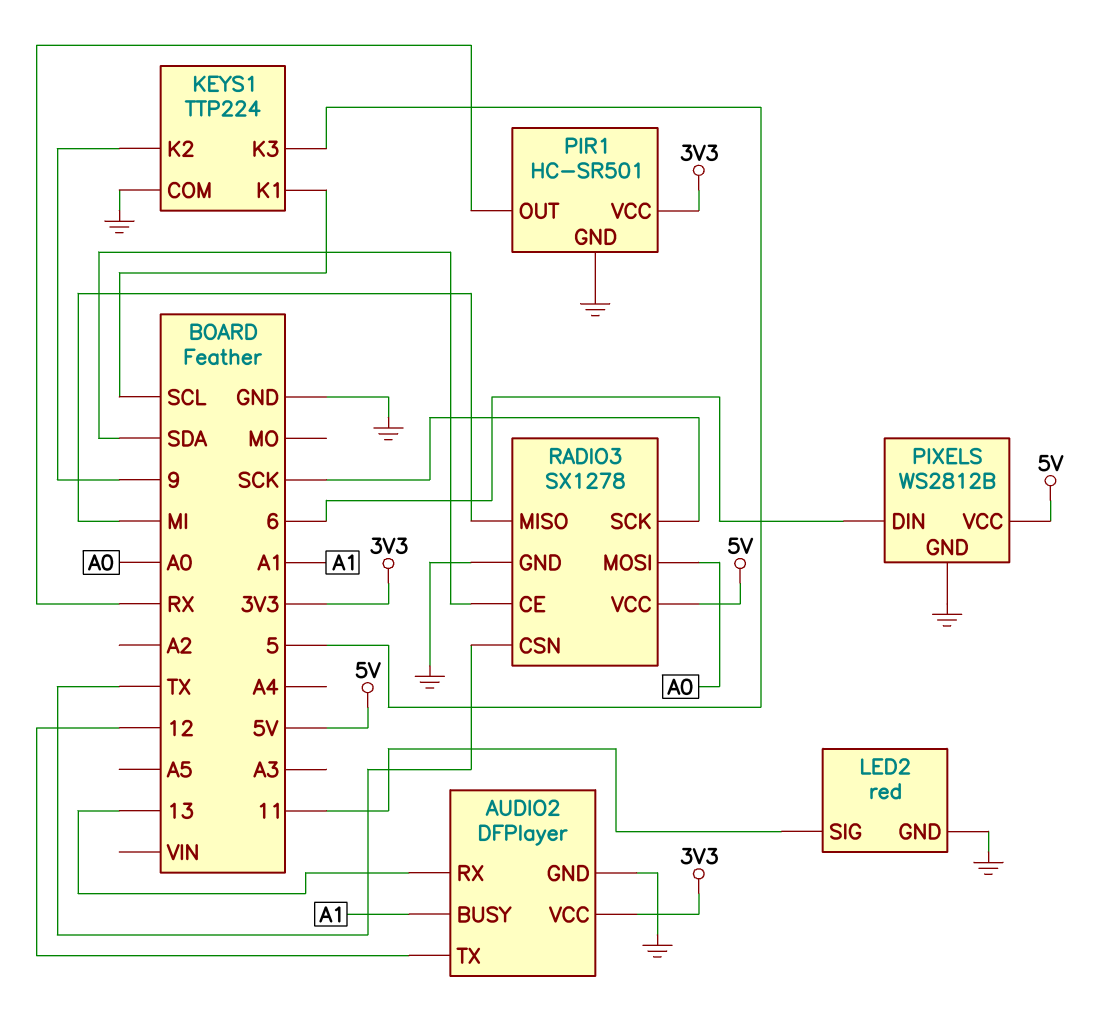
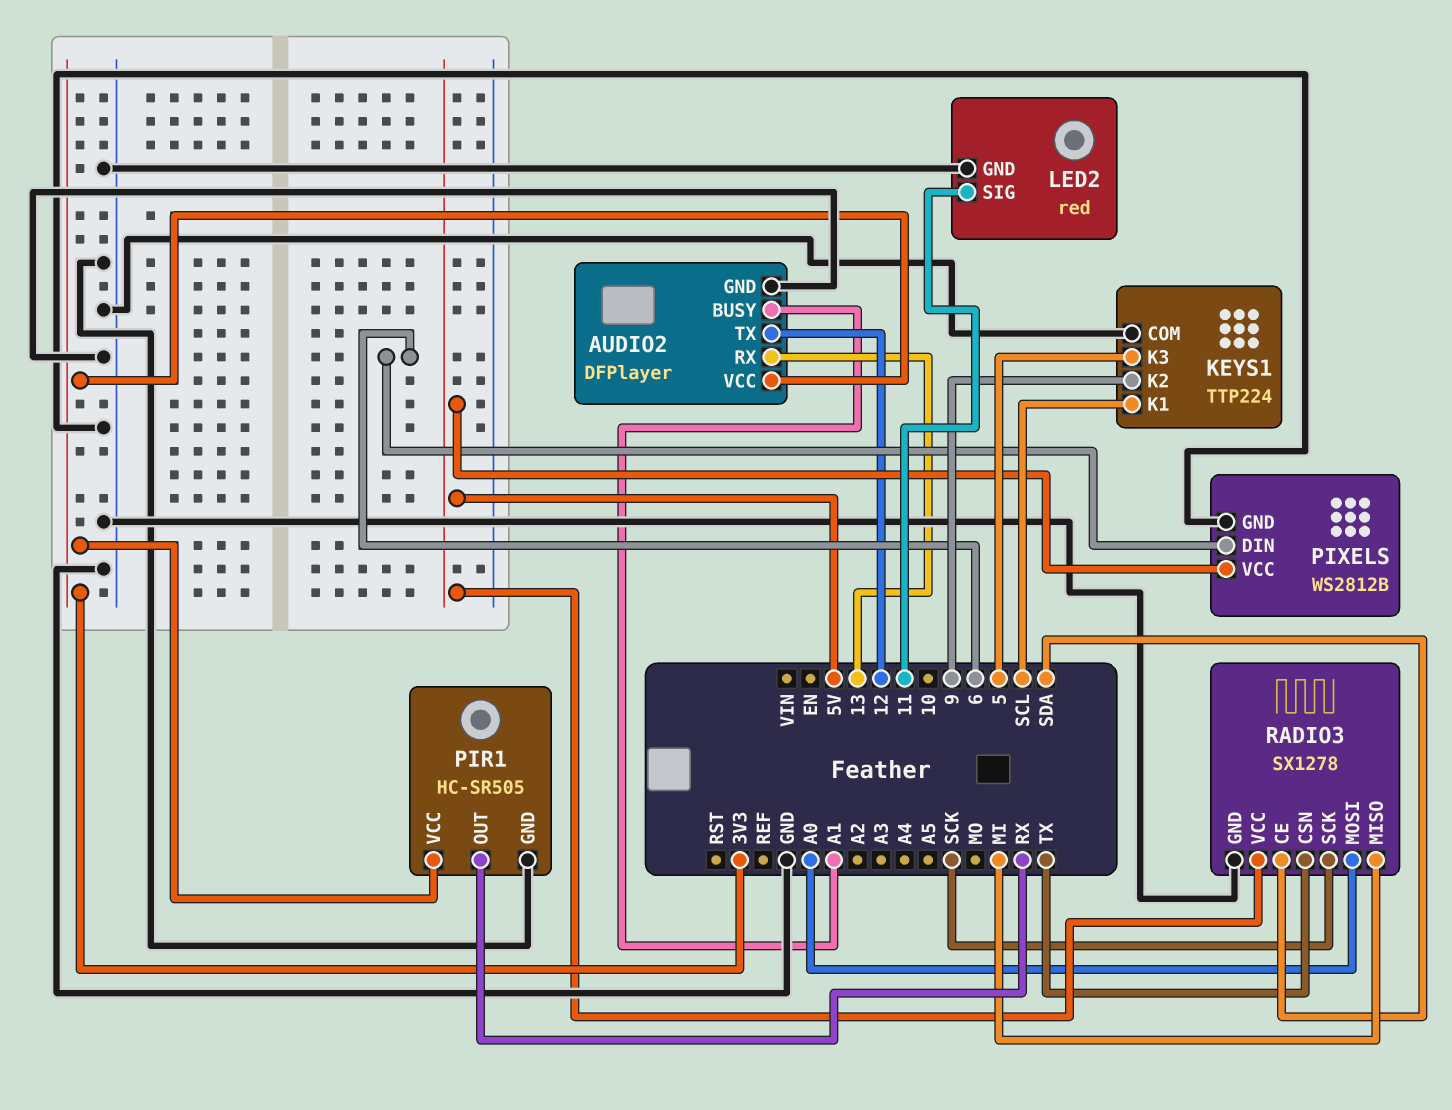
PIR1: HC-SR501 -> HC-SR505

